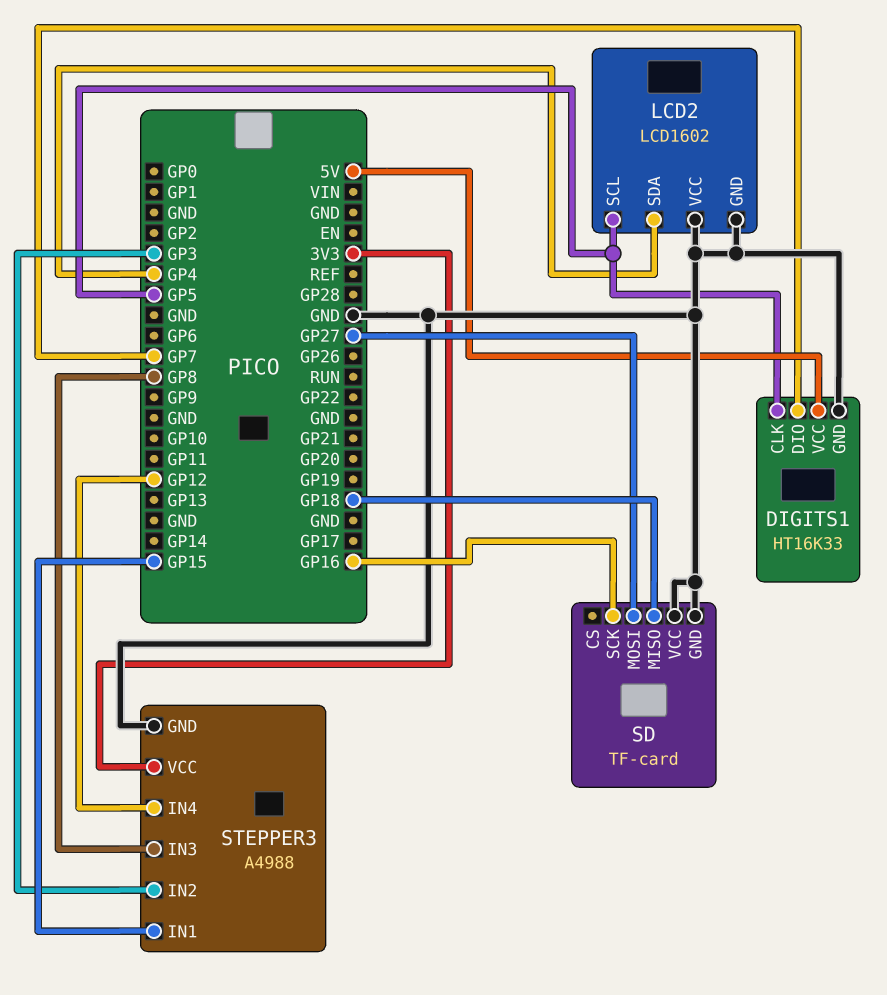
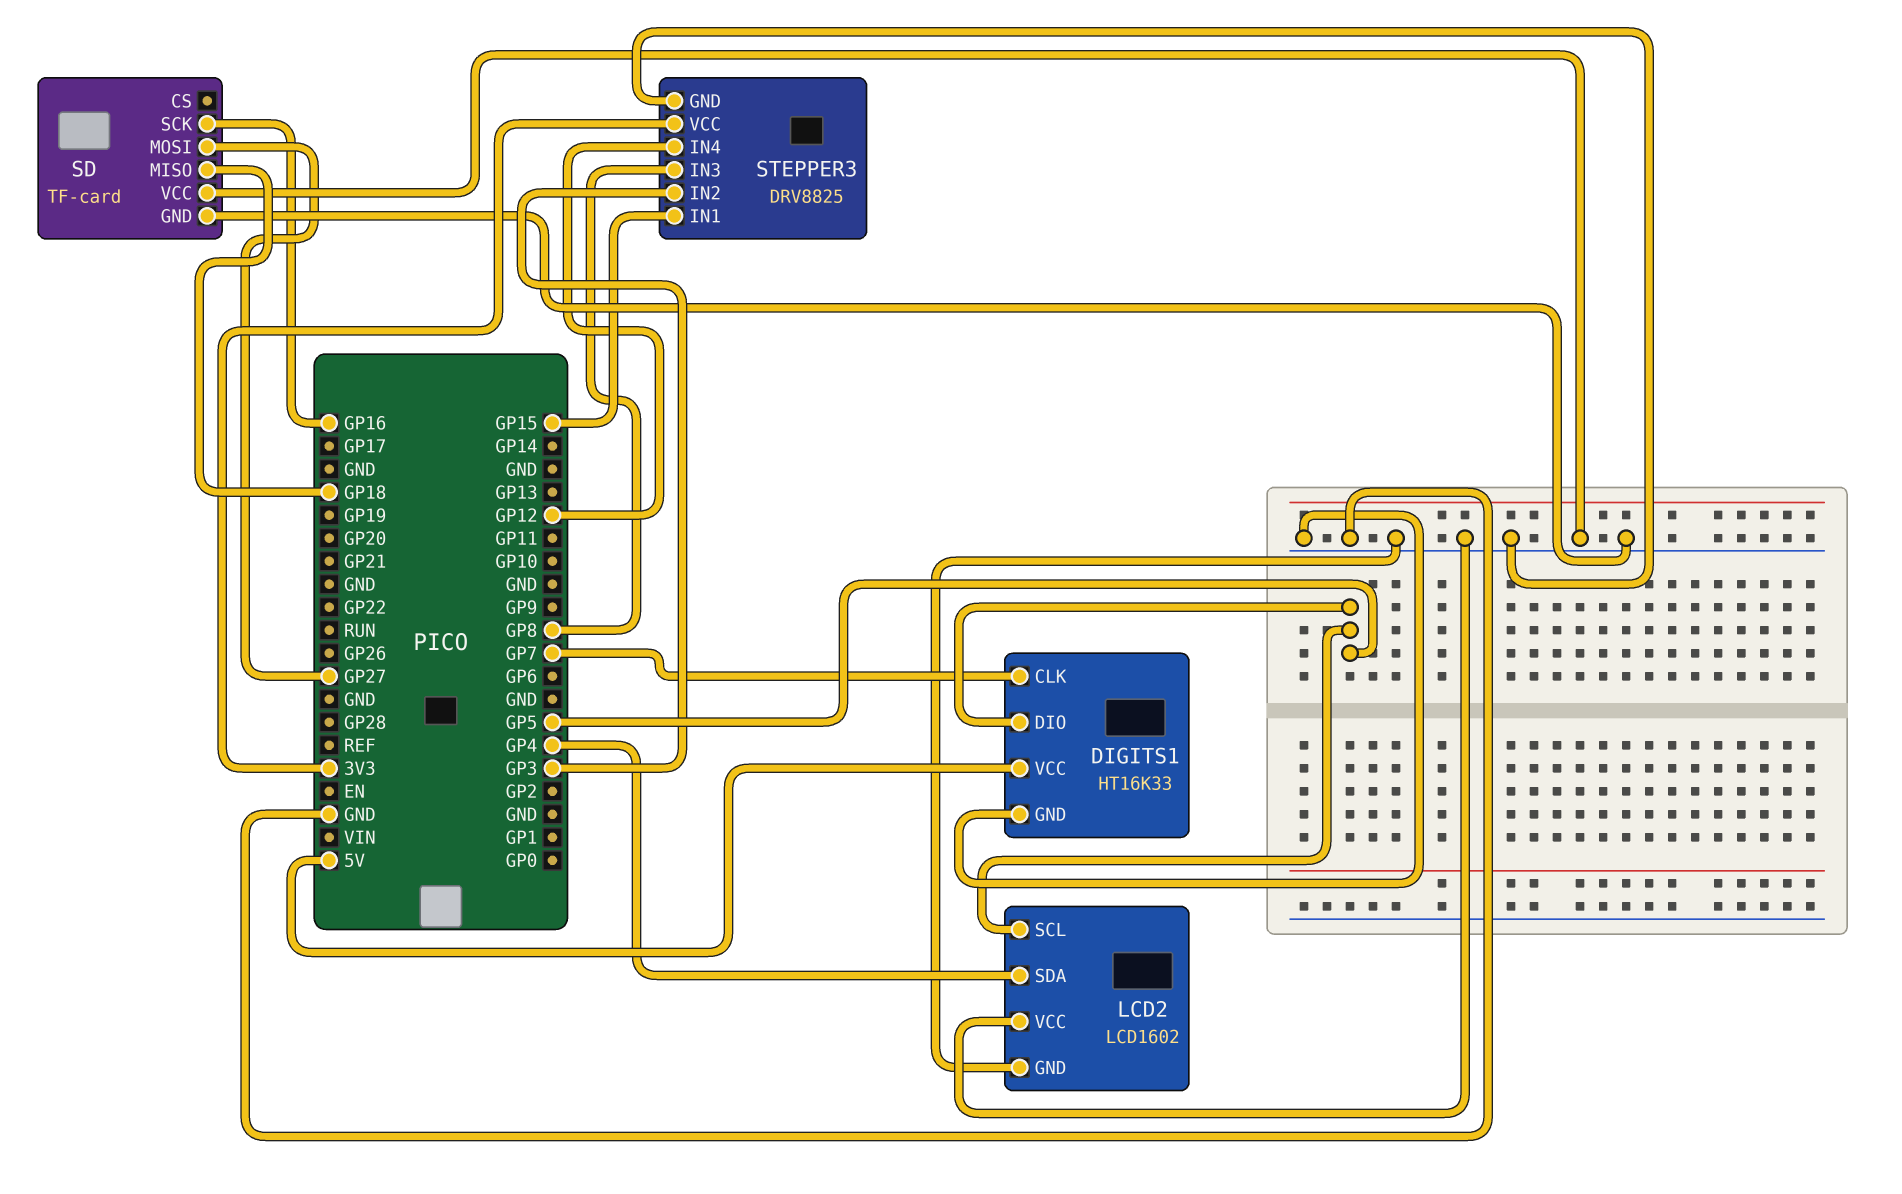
DIGITS1 pin CLK: GP5 -> GP7
DIGITS1 pin DIO: GP7 -> GP5
STEPPER3: A4988 -> DRV8825

